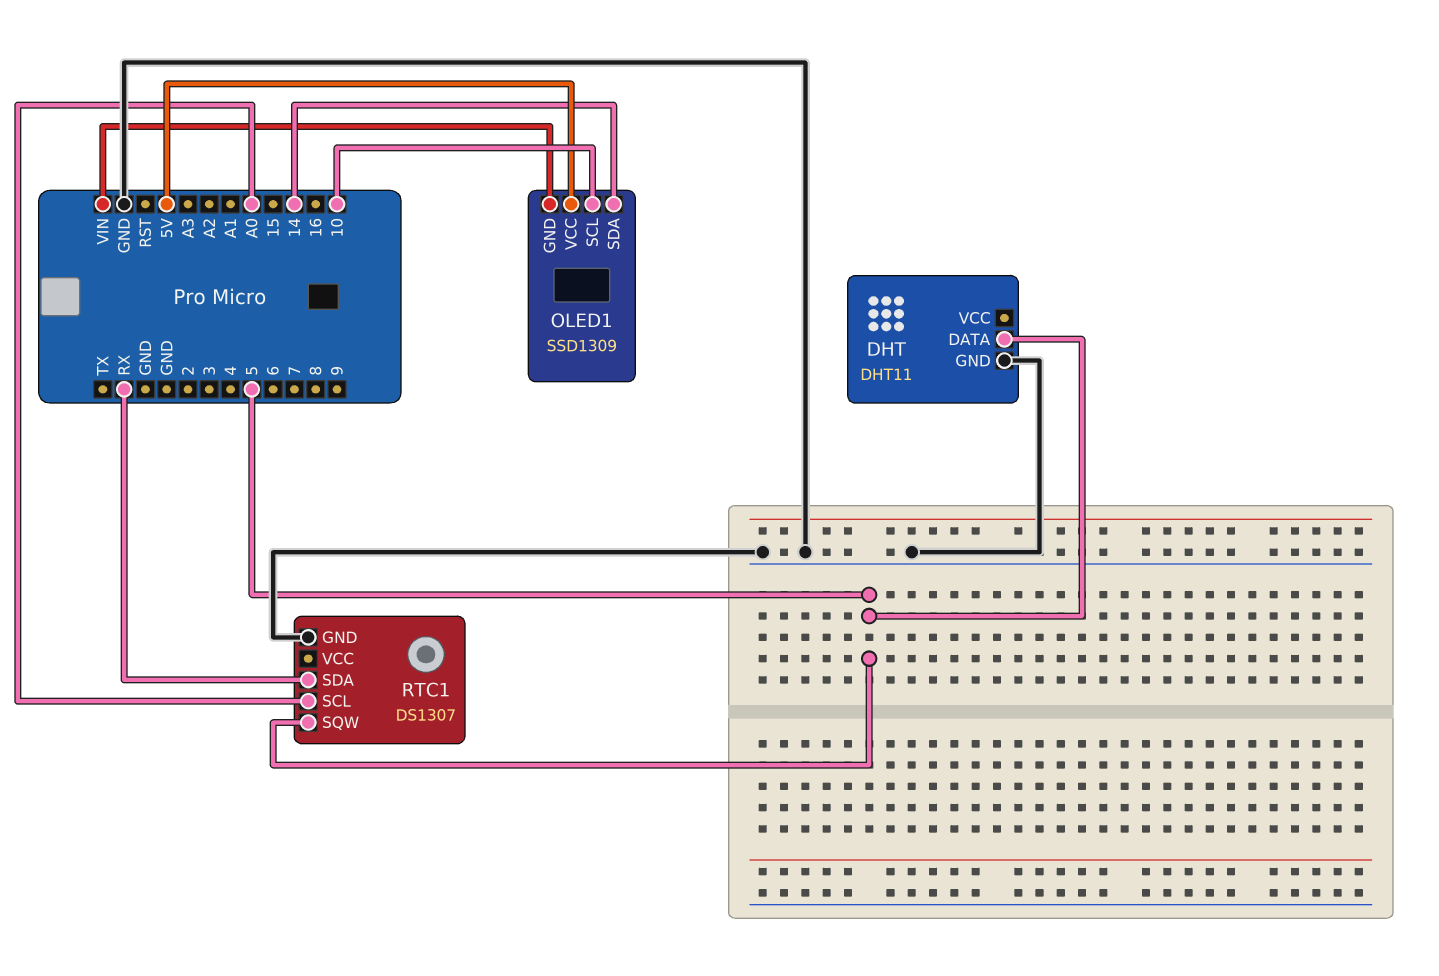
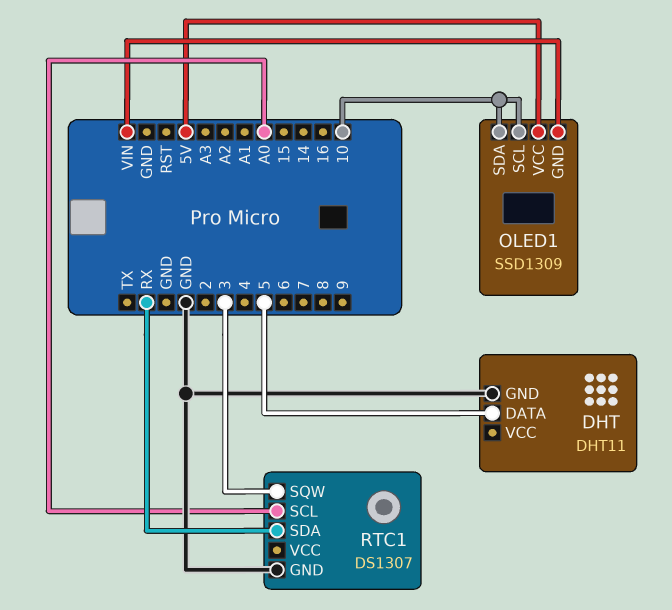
OLED1 pin SDA: 14 -> 10
RTC1 pin SQW: 5 -> 3

